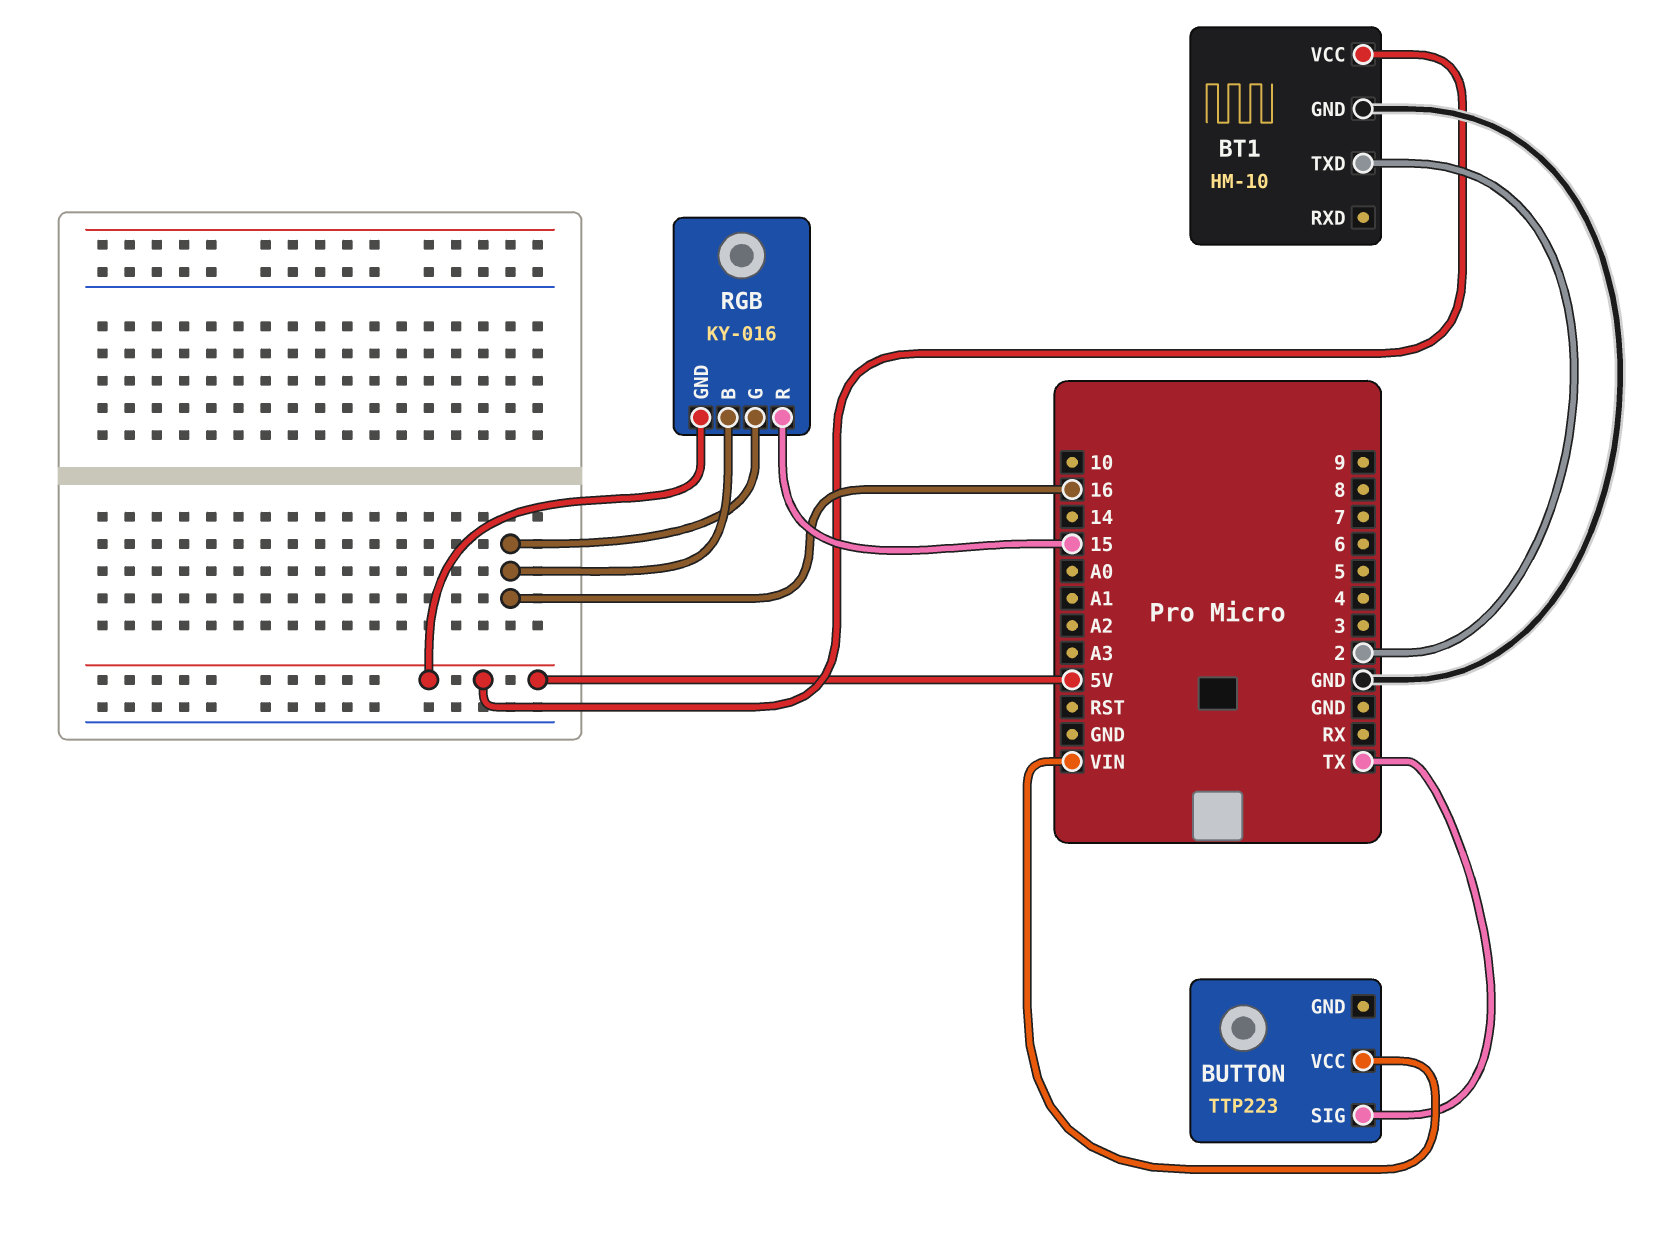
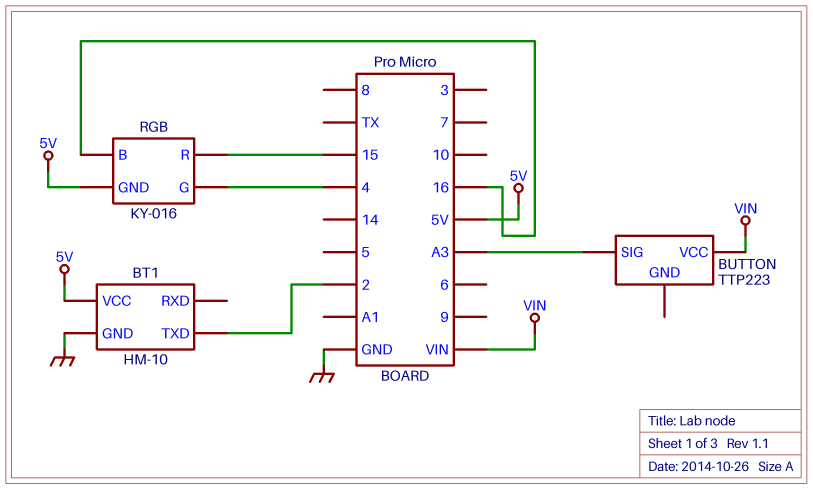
BUTTON pin SIG: TX -> A3
RGB pin G: 16 -> 4

